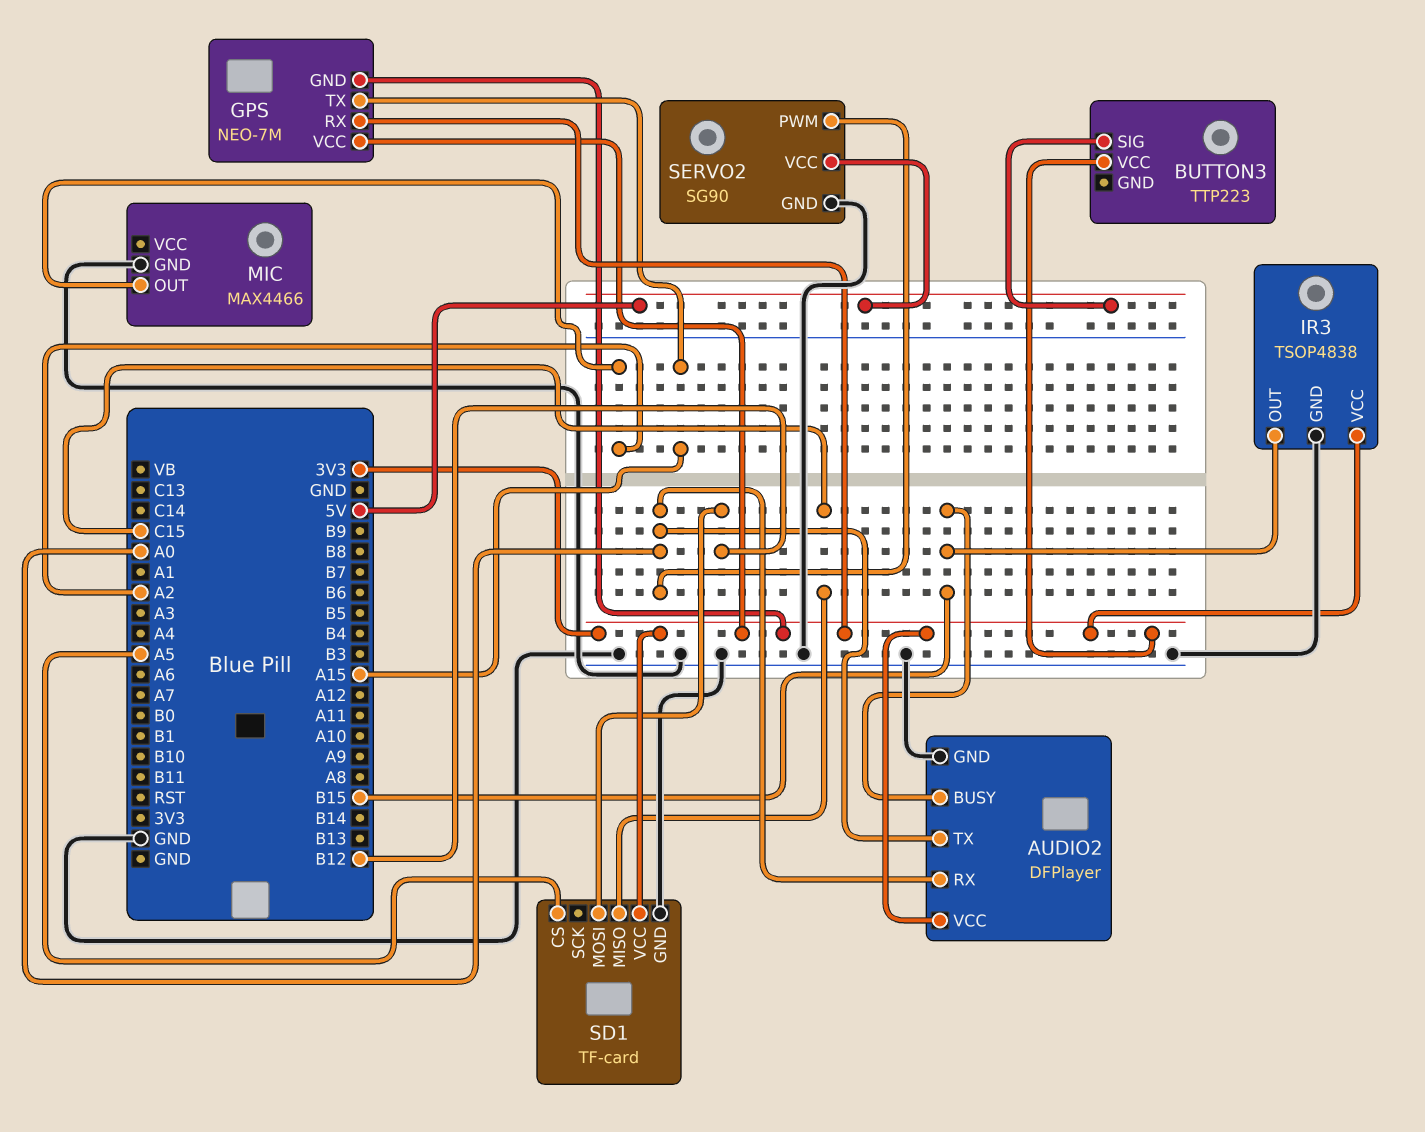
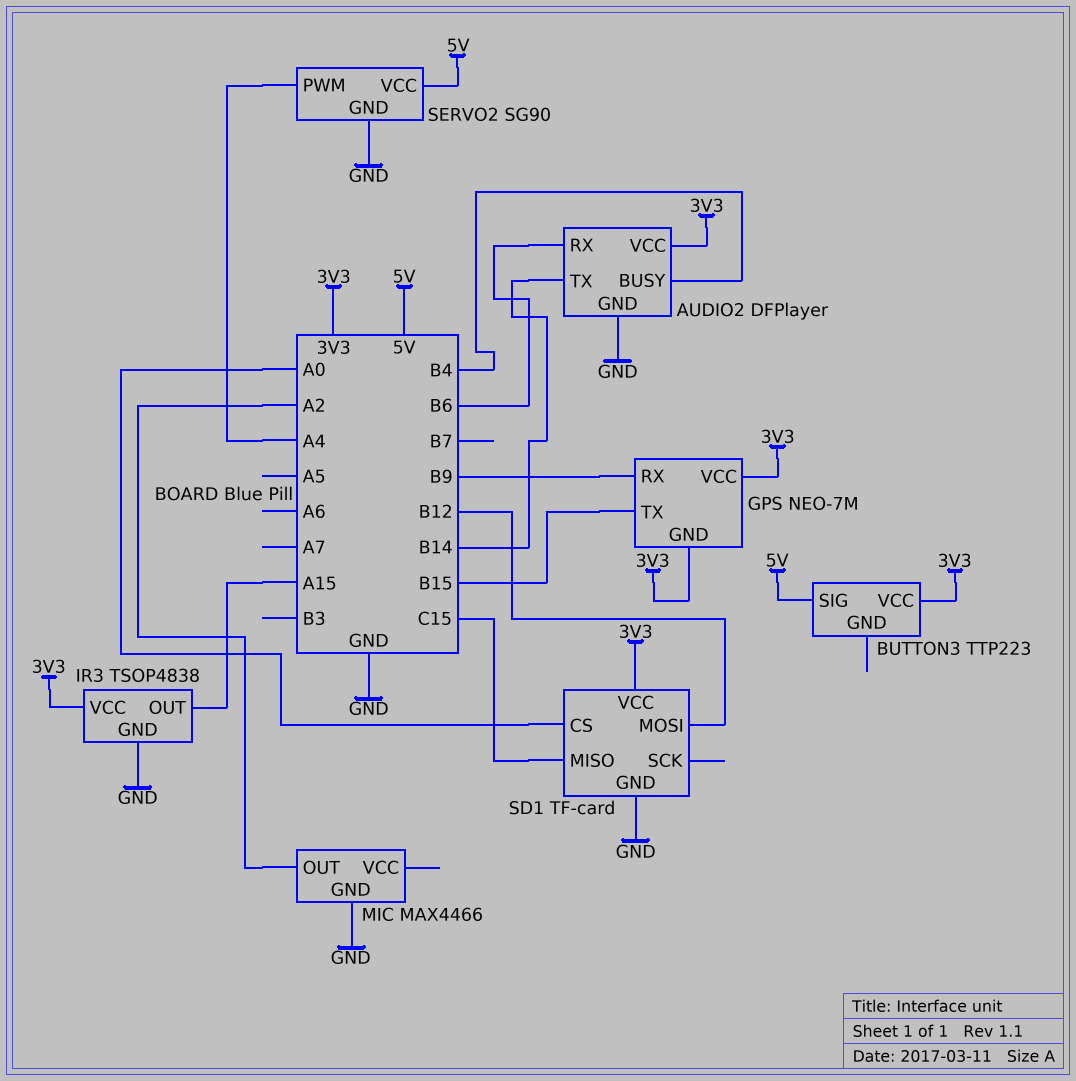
AUDIO2 pin BUSY: B15 -> B4
AUDIO2 pin RX: A0 -> B6
AUDIO2 pin TX: A0 -> B14
GPS pin RX: 3V3 -> B9
GPS pin TX: A15 -> B15
IR3 pin OUT: B15 -> A15
SD1 pin CS: A5 -> A0
SERVO2 pin PWM: A0 -> A4

